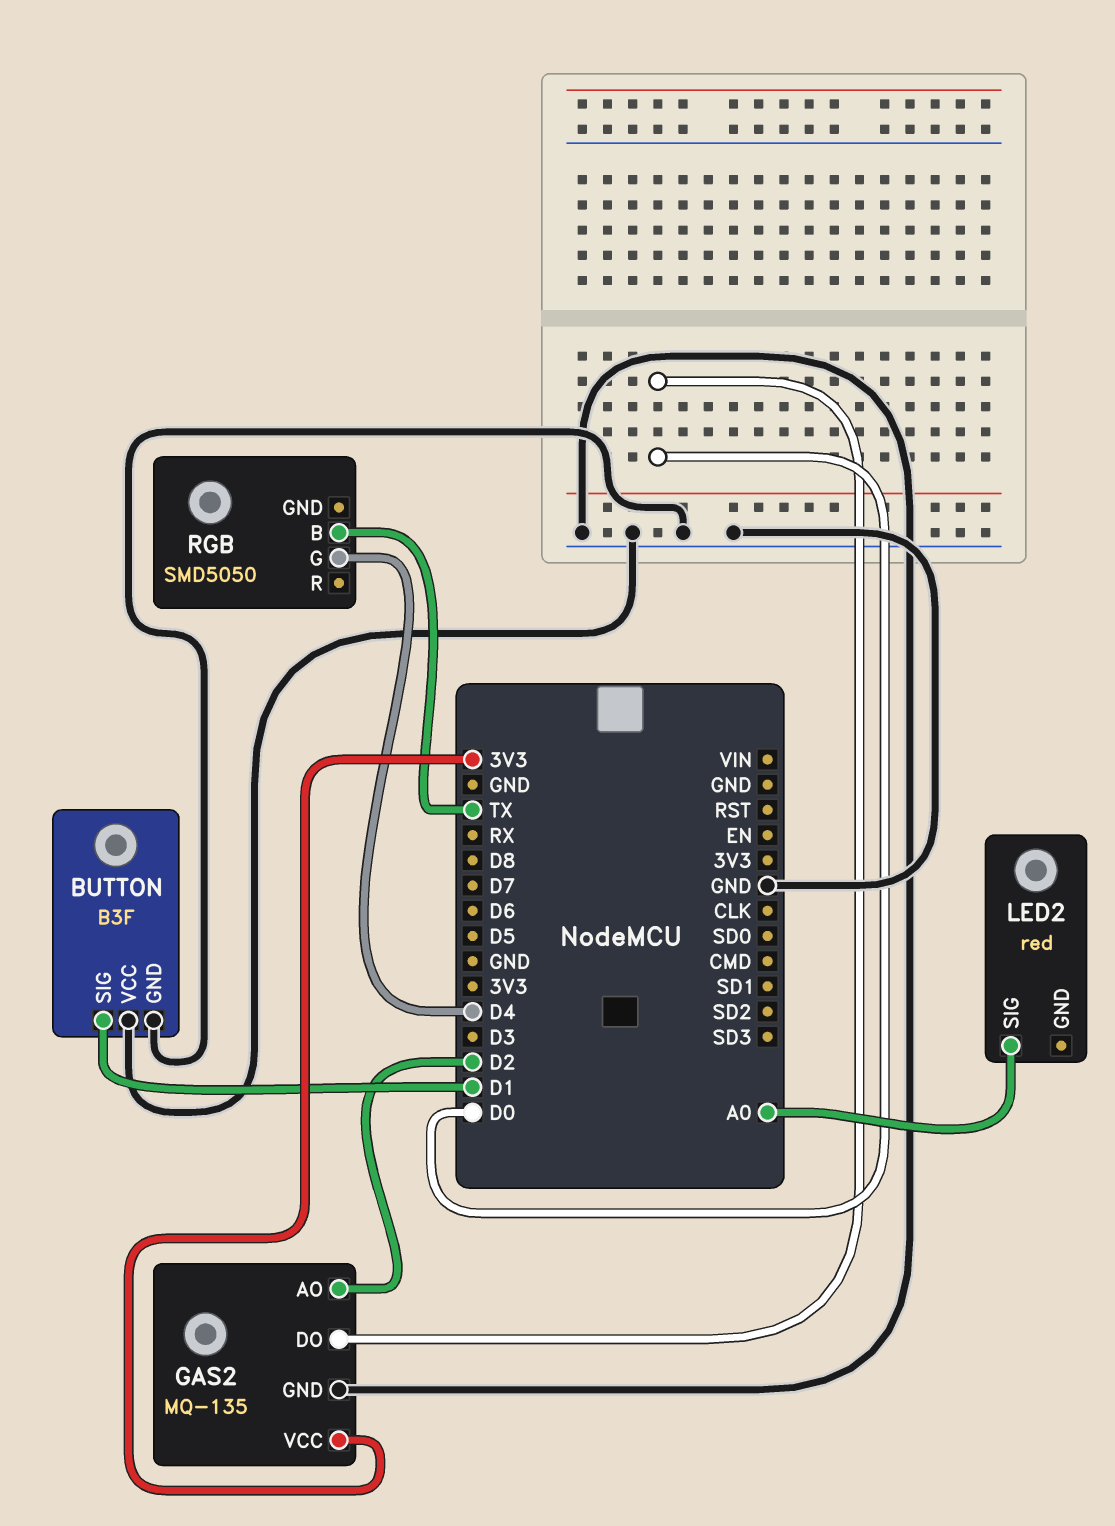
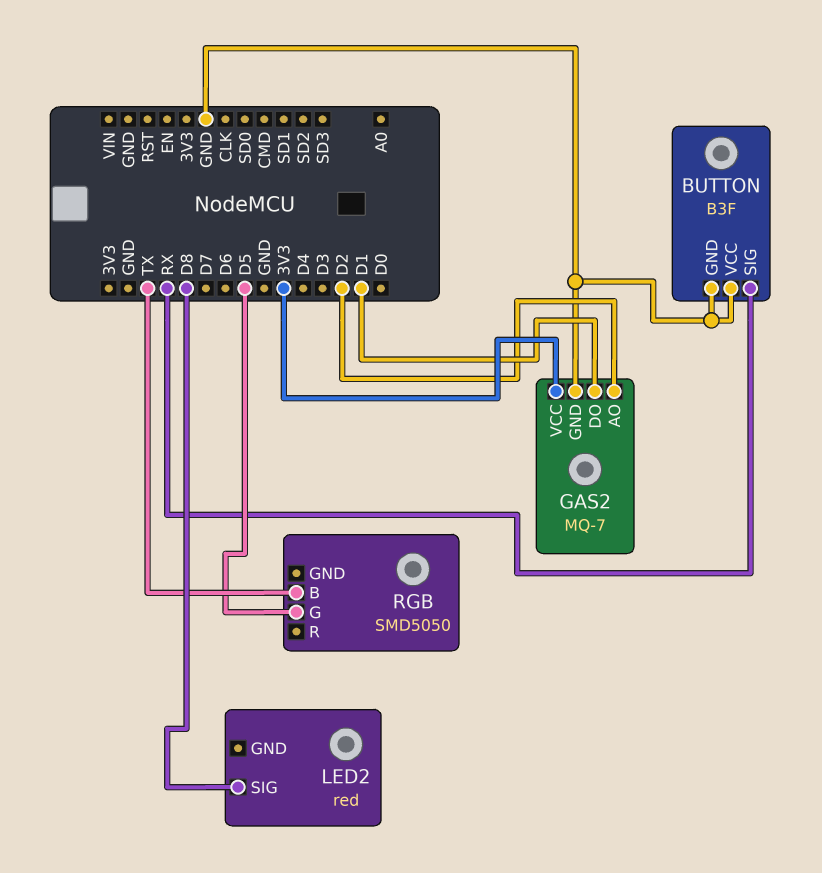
BUTTON pin SIG: D1 -> RX
GAS2: MQ-135 -> MQ-7
GAS2 pin DO: D0 -> D1
LED2 pin SIG: A0 -> D8
RGB pin G: D4 -> D5

